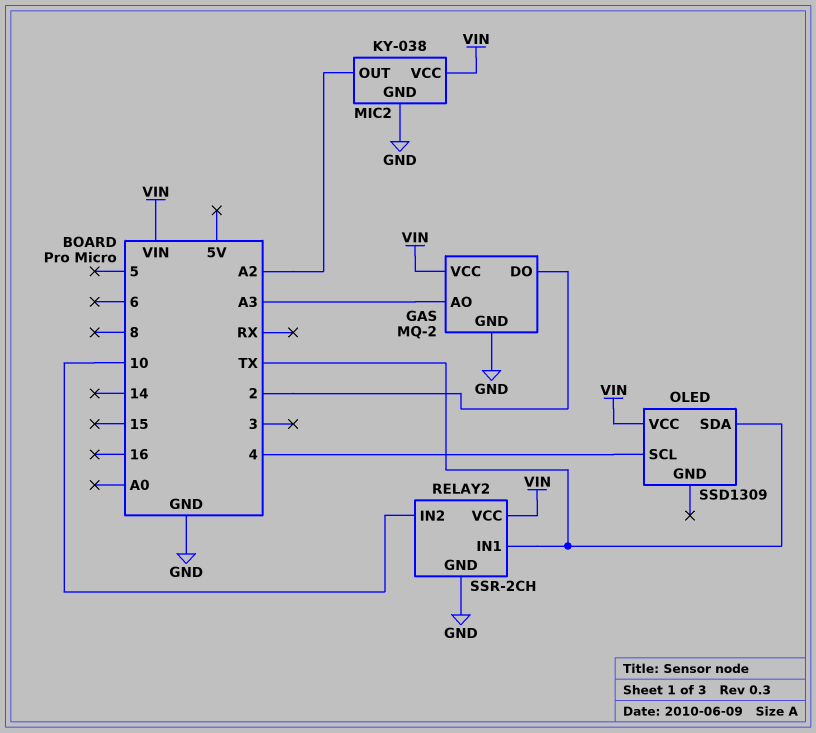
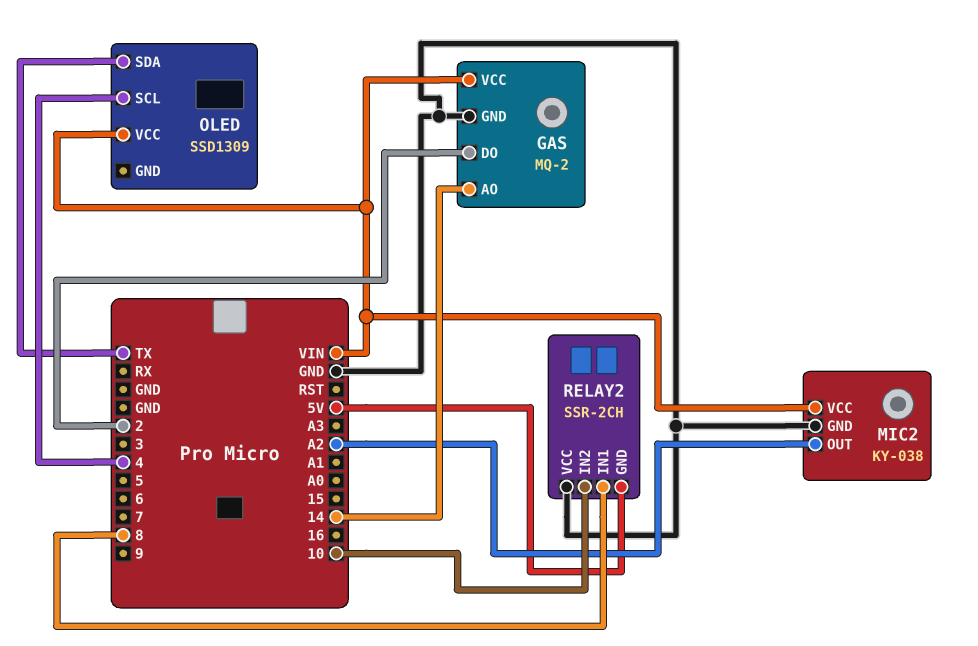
GAS pin AO: A3 -> 14
RELAY2 pin GND: GND -> 5V
RELAY2 pin IN1: TX -> 8
RELAY2 pin VCC: VIN -> GND

